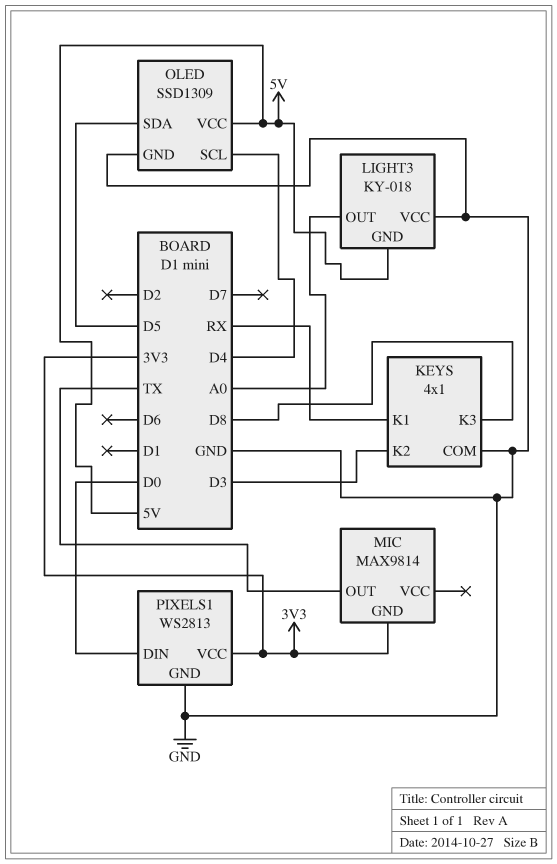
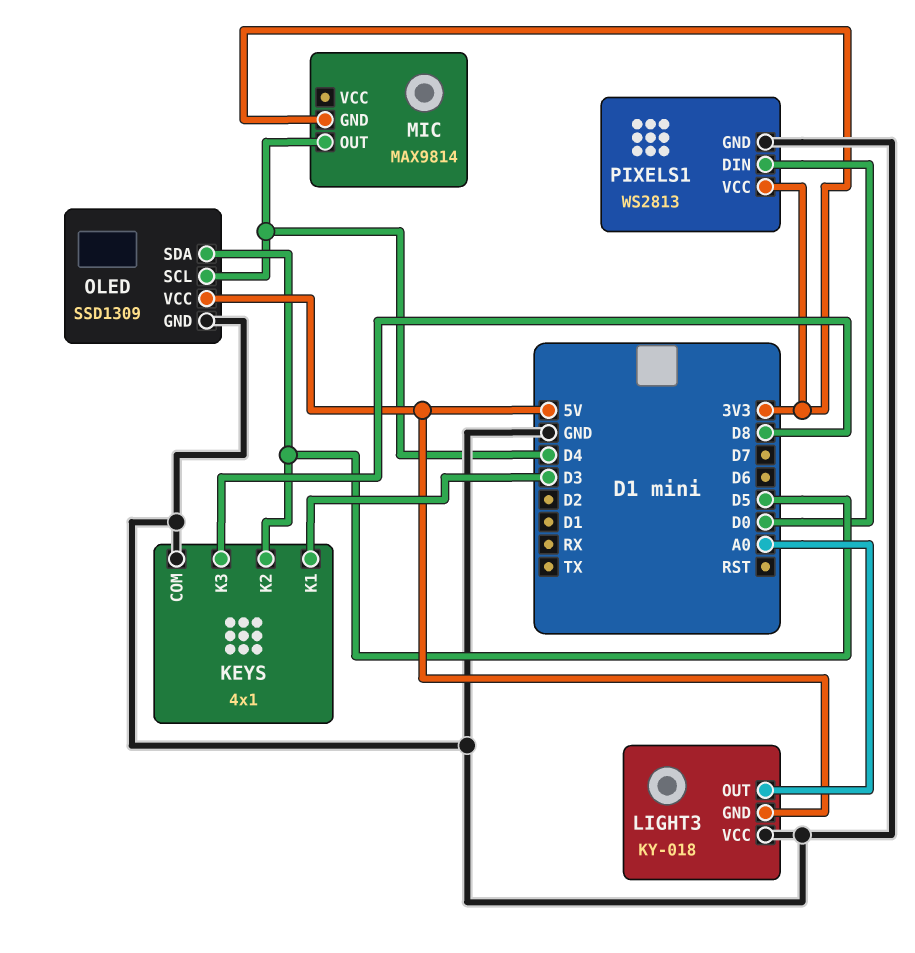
KEYS pin K1: RX -> D3
KEYS pin K2: D3 -> D5
MIC pin OUT: TX -> D4

